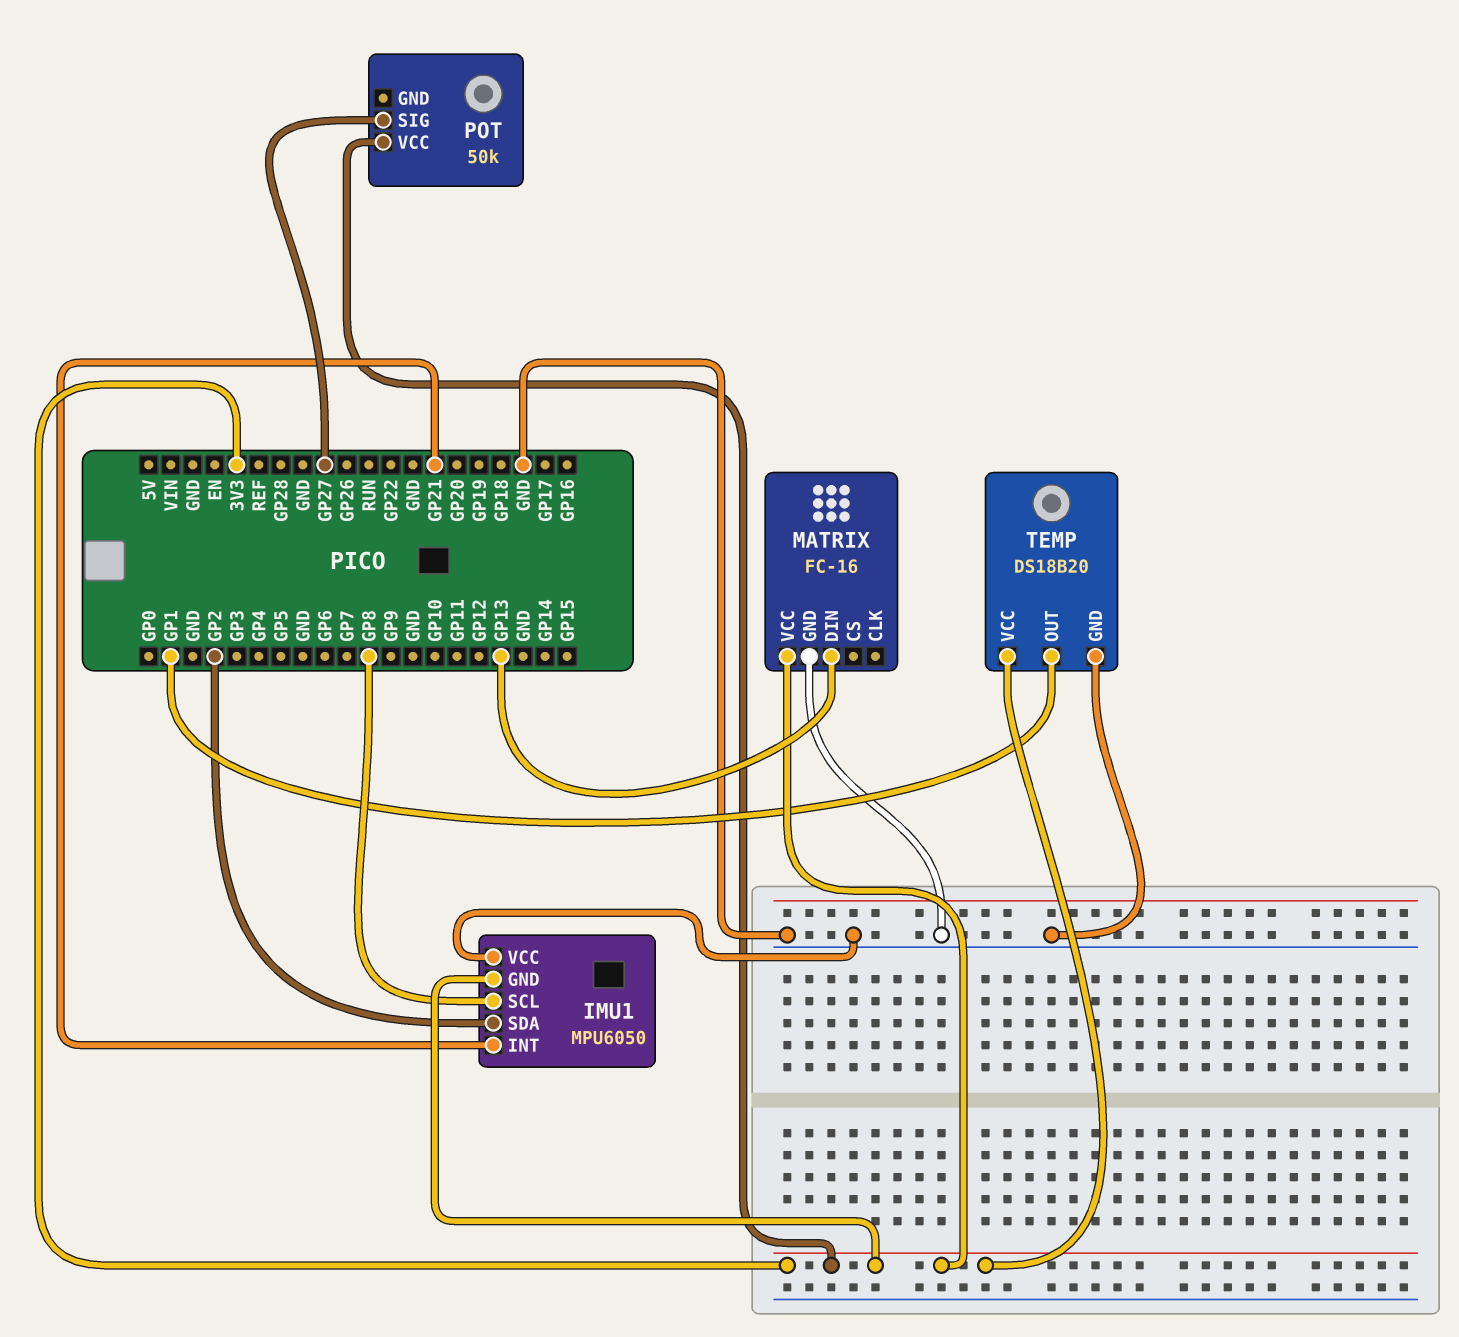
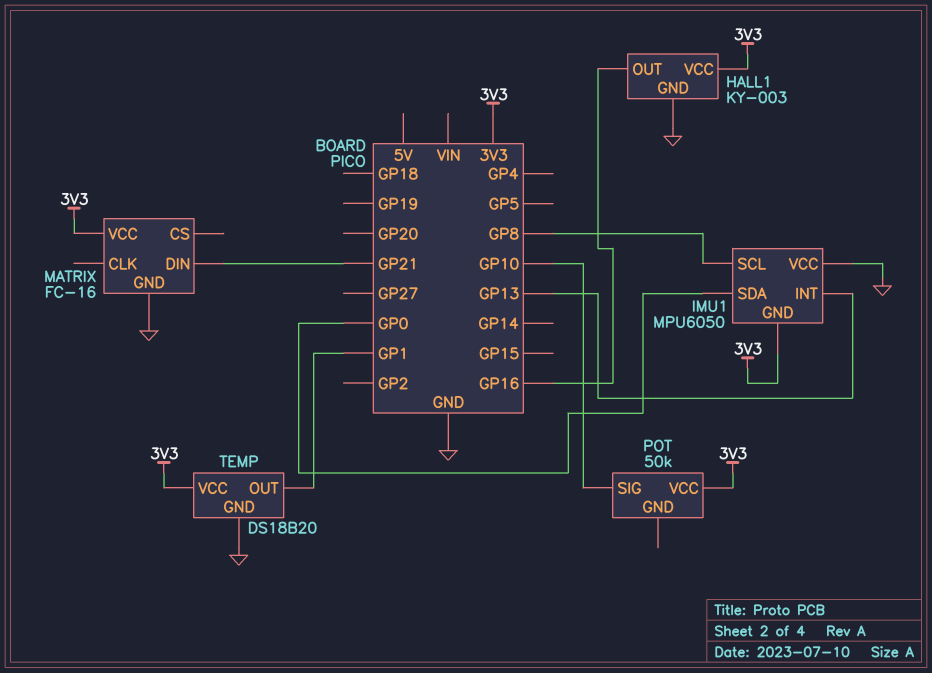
HALL1: none -> KY-003
HALL1 pin GND: none -> GND
HALL1 pin OUT: none -> GP16
HALL1 pin VCC: none -> 3V3
IMU1 pin INT: GP21 -> GP13
IMU1 pin SDA: GP2 -> GP0
MATRIX pin DIN: GP13 -> GP21
POT pin SIG: GP27 -> GP10

